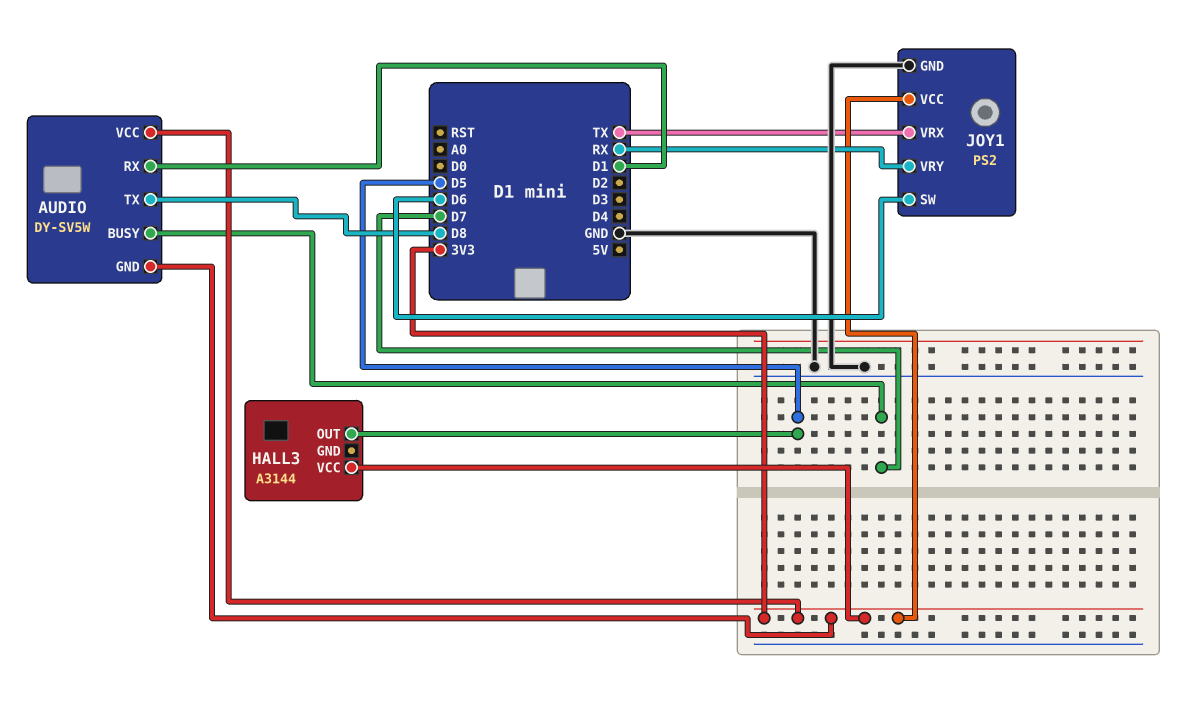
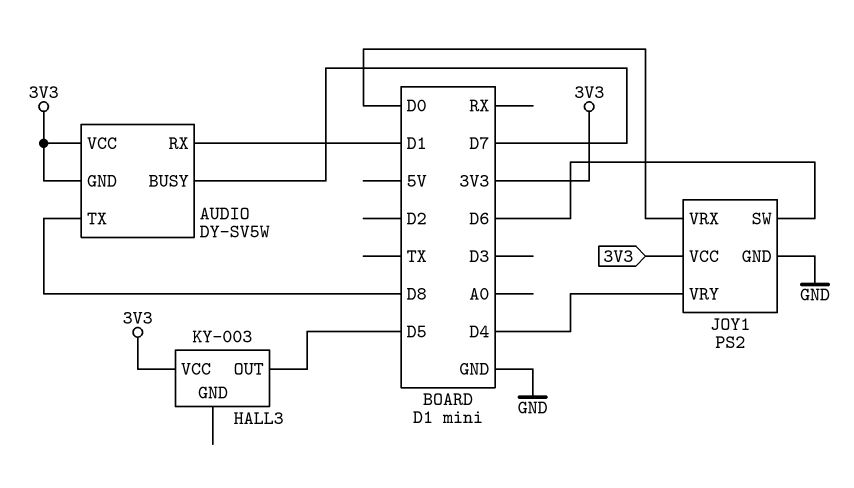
HALL3: A3144 -> KY-003
JOY1 pin VRX: TX -> D0
JOY1 pin VRY: RX -> D4

